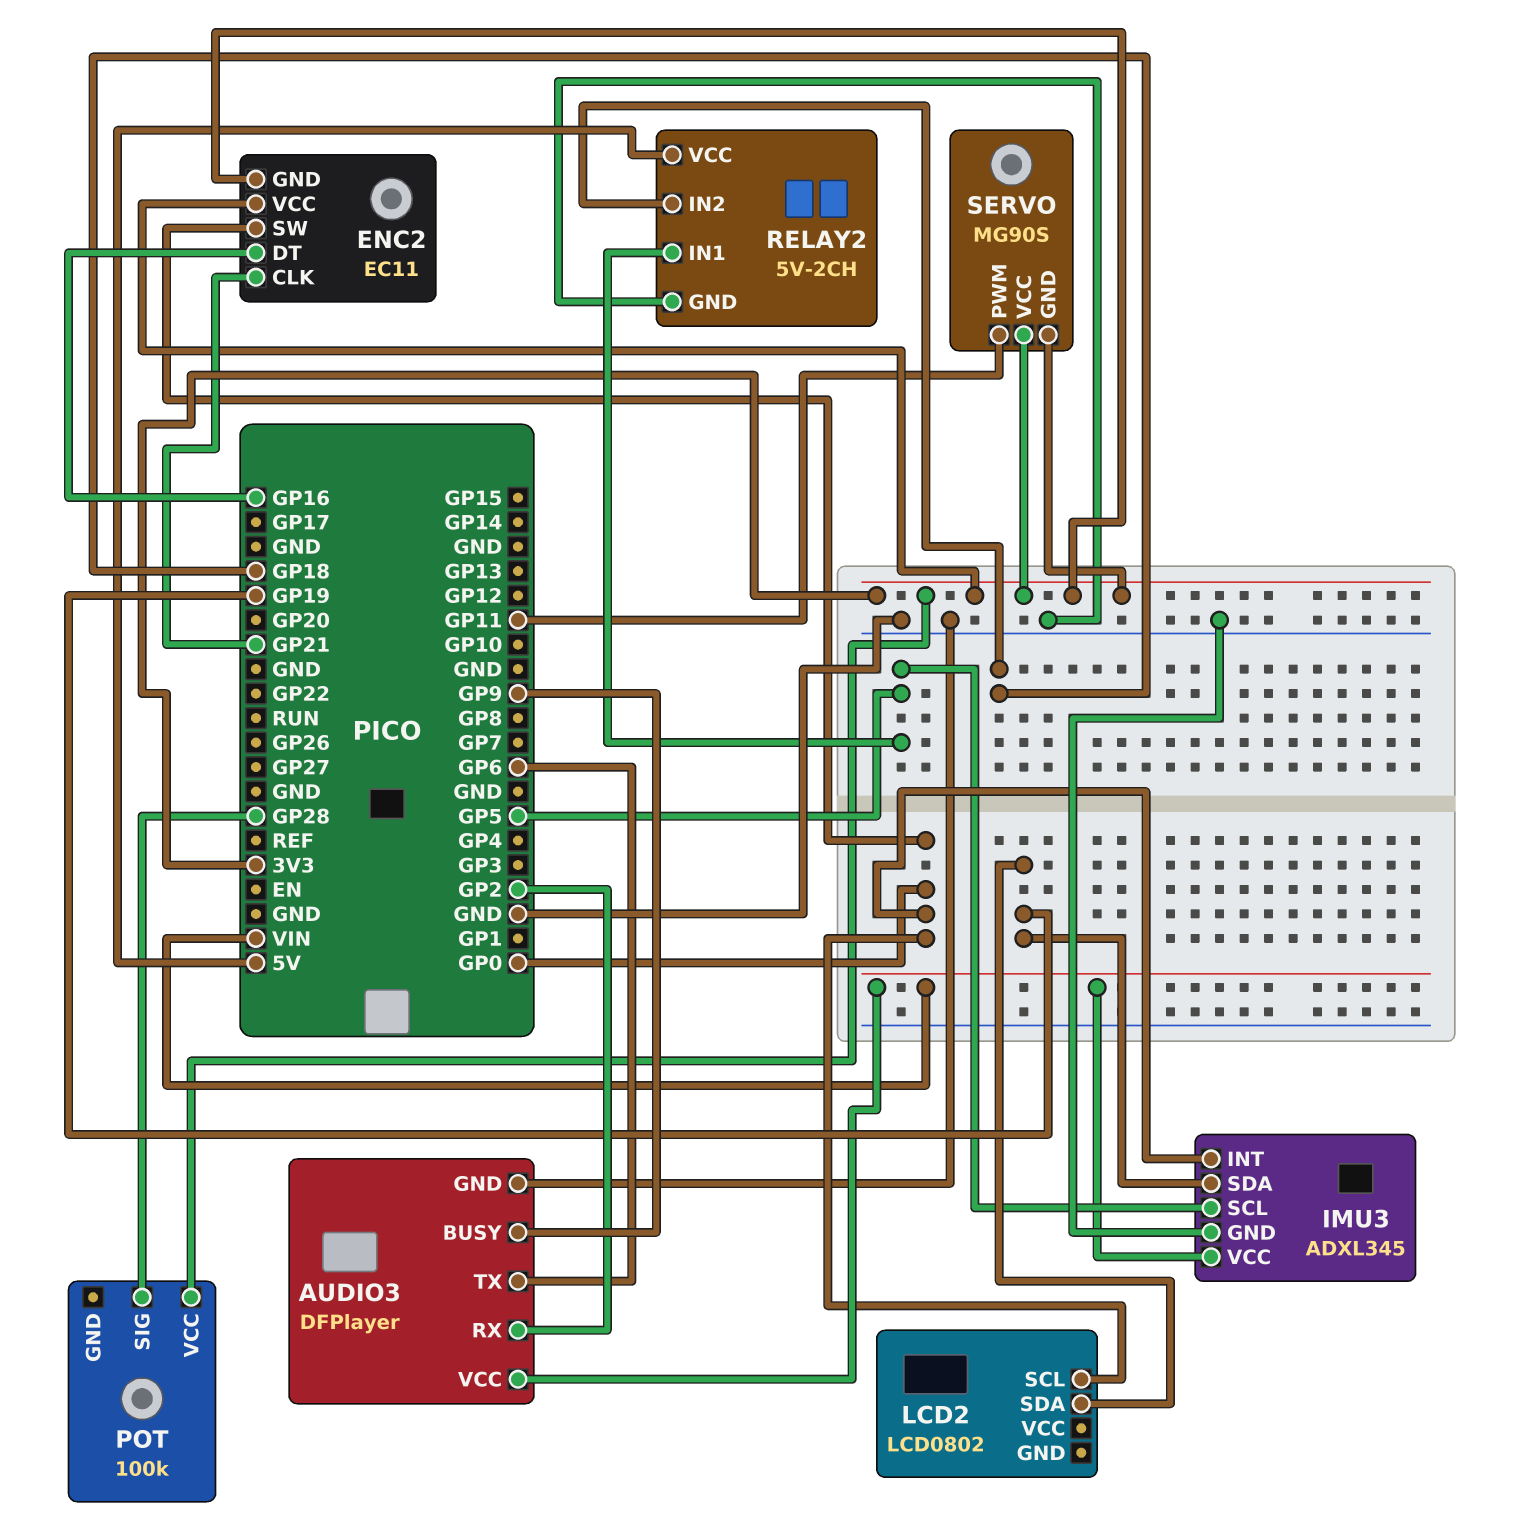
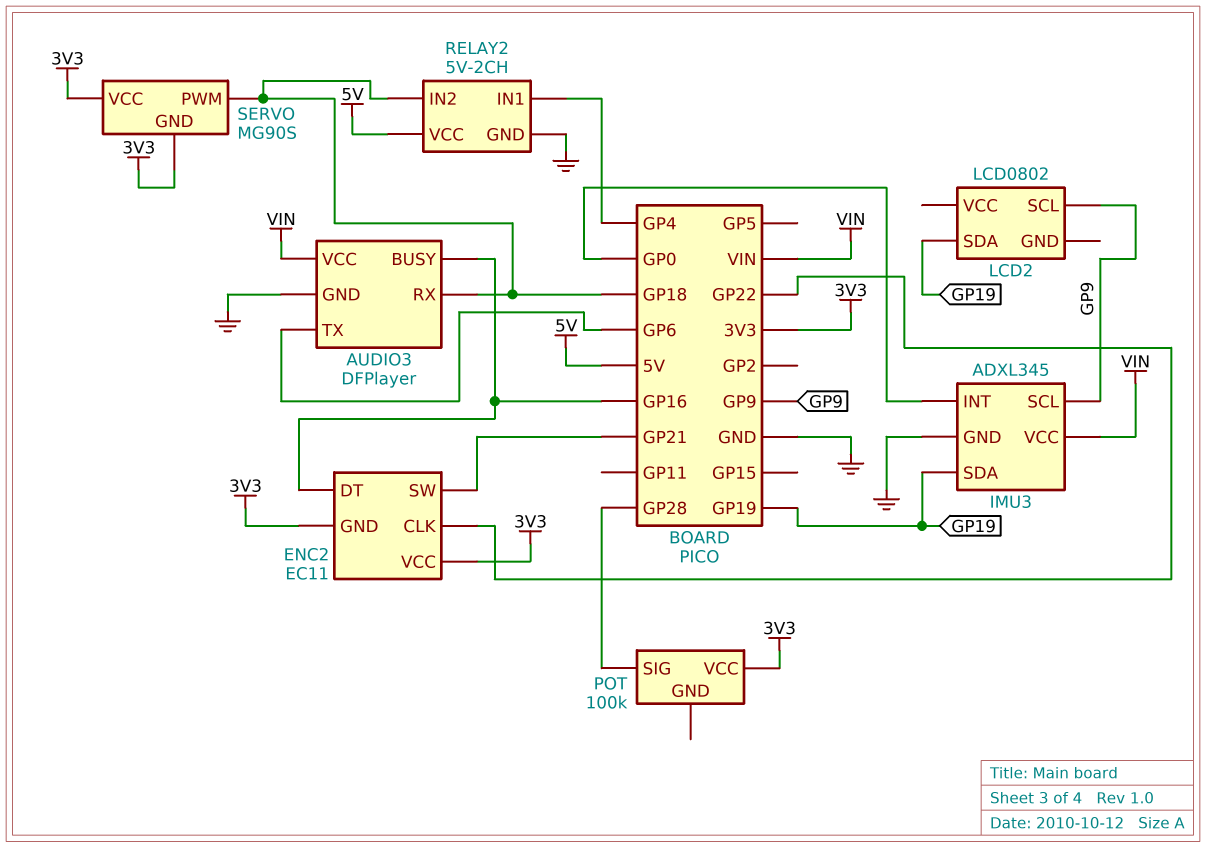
AUDIO3 pin BUSY: GP9 -> GP16
AUDIO3 pin RX: GP2 -> GP18
ENC2 pin CLK: GP21 -> GP22
ENC2 pin SW: GP0 -> GP21
IMU3 pin SCL: GP5 -> GP9
LCD2 pin SCL: GP0 -> GP9
RELAY2 pin IN1: GP5 -> GP4
SERVO pin PWM: GP11 -> GP18

